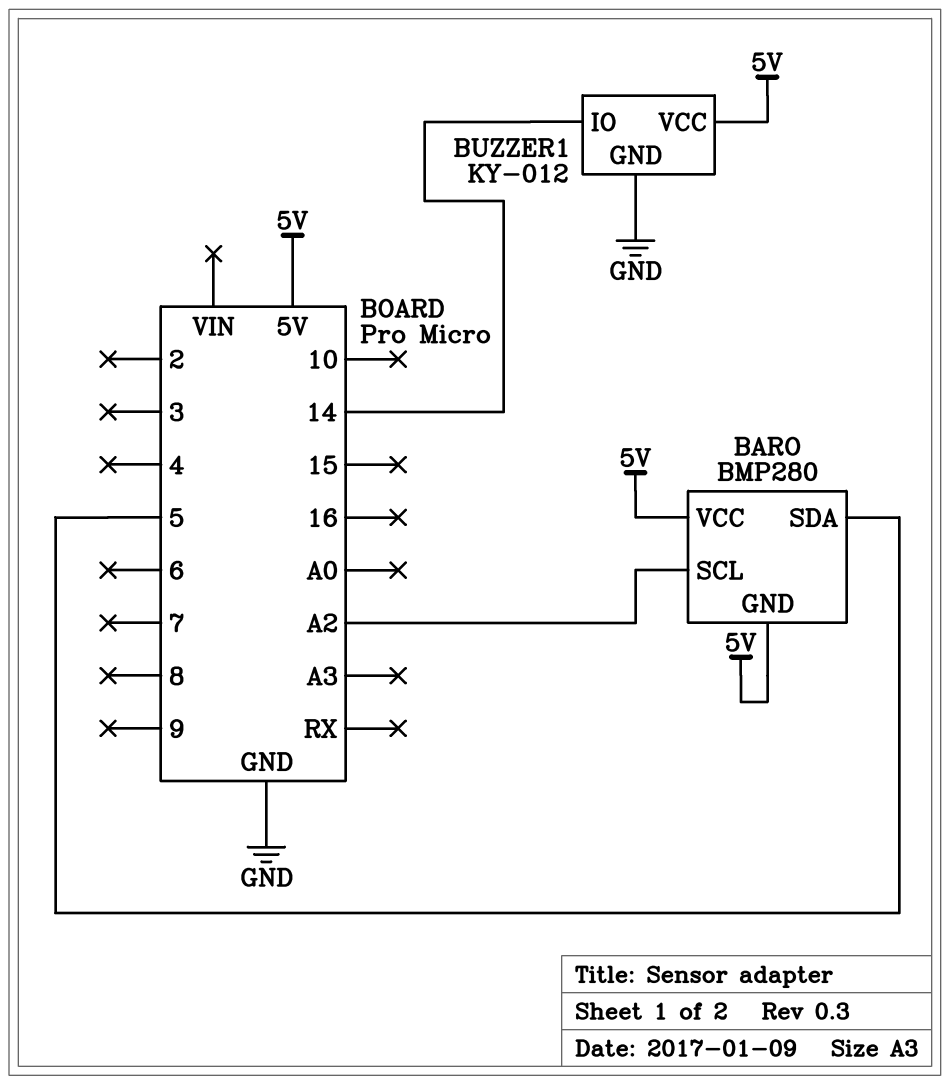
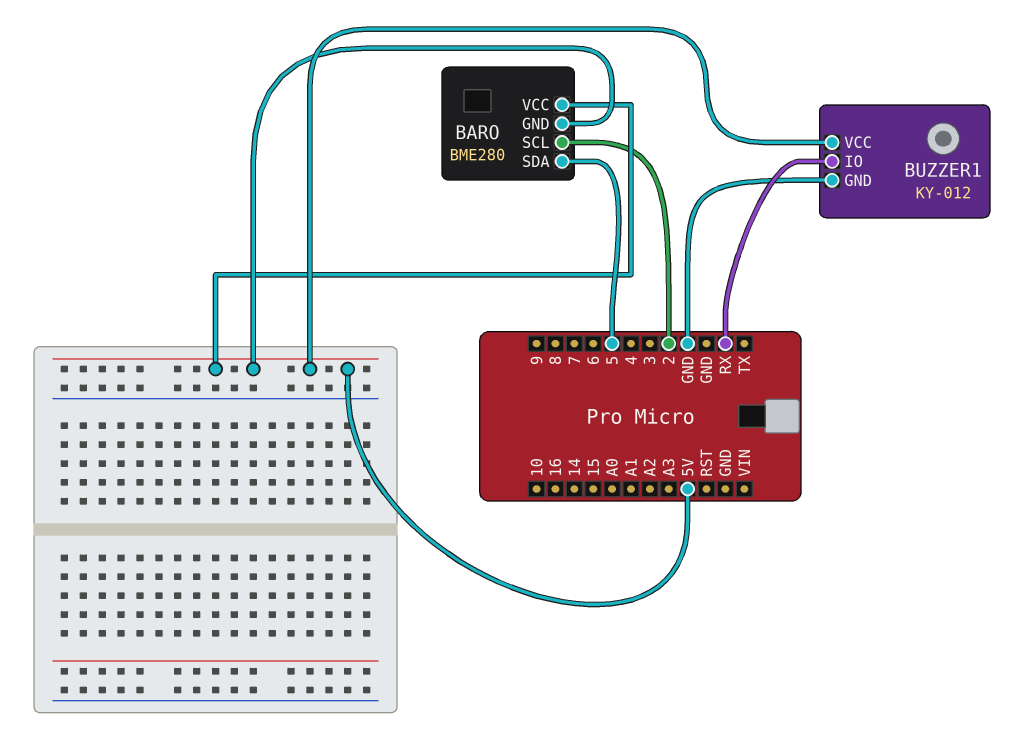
BARO: BMP280 -> BME280
BARO pin SCL: A2 -> 2
BUZZER1 pin IO: 14 -> RX

